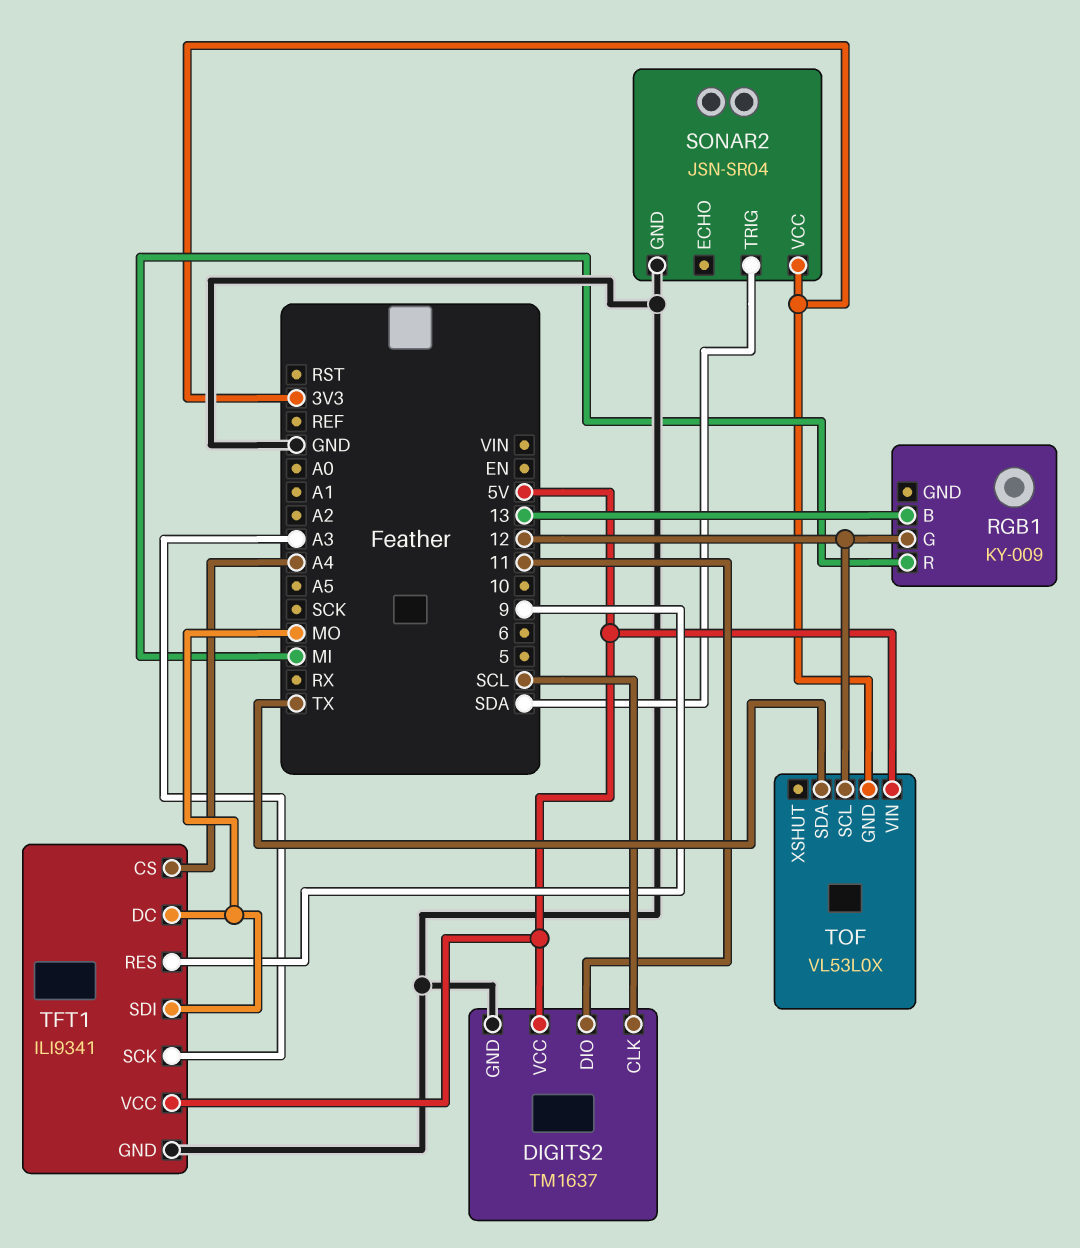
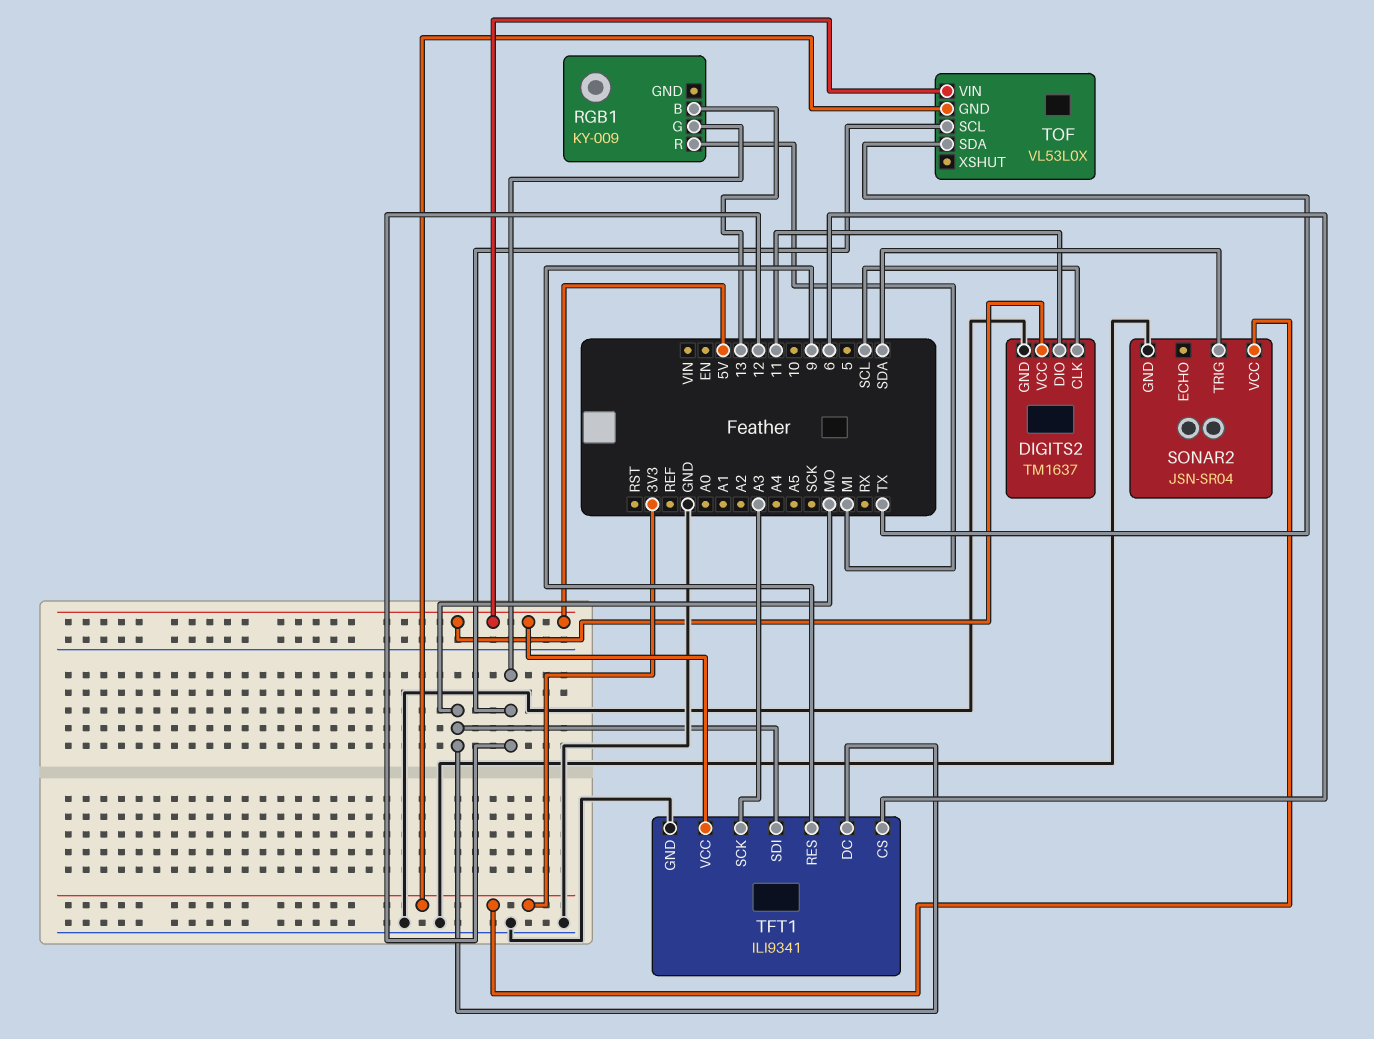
TFT1 pin CS: A4 -> 6

